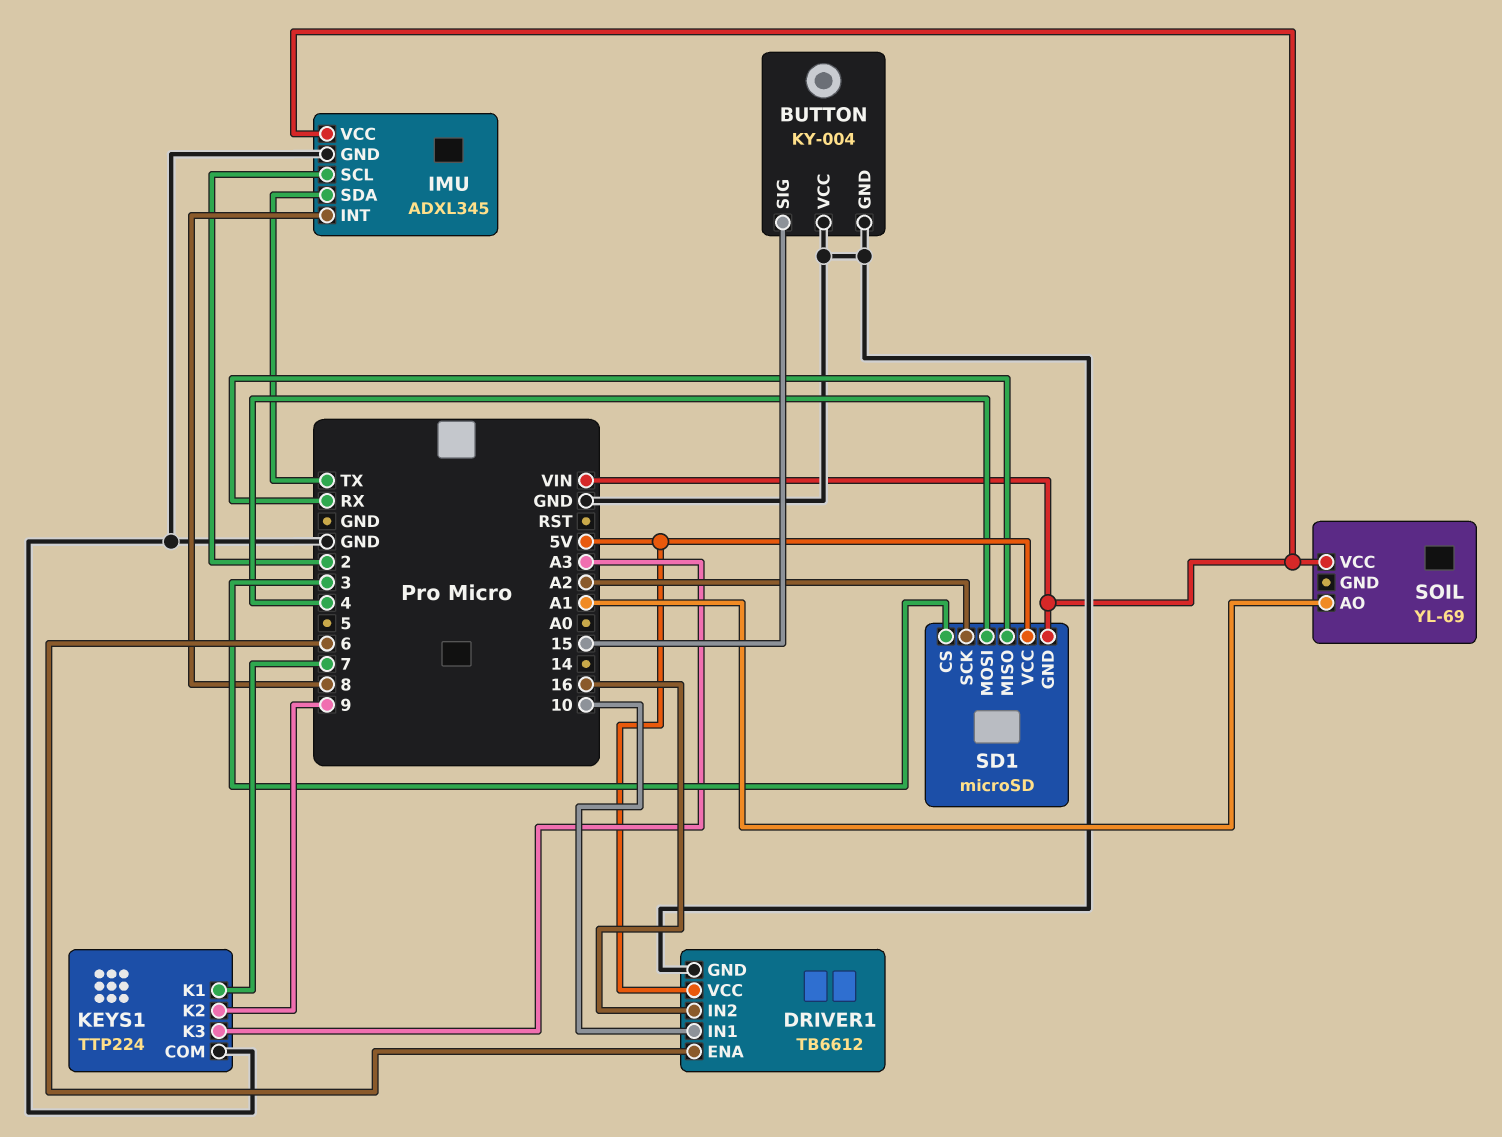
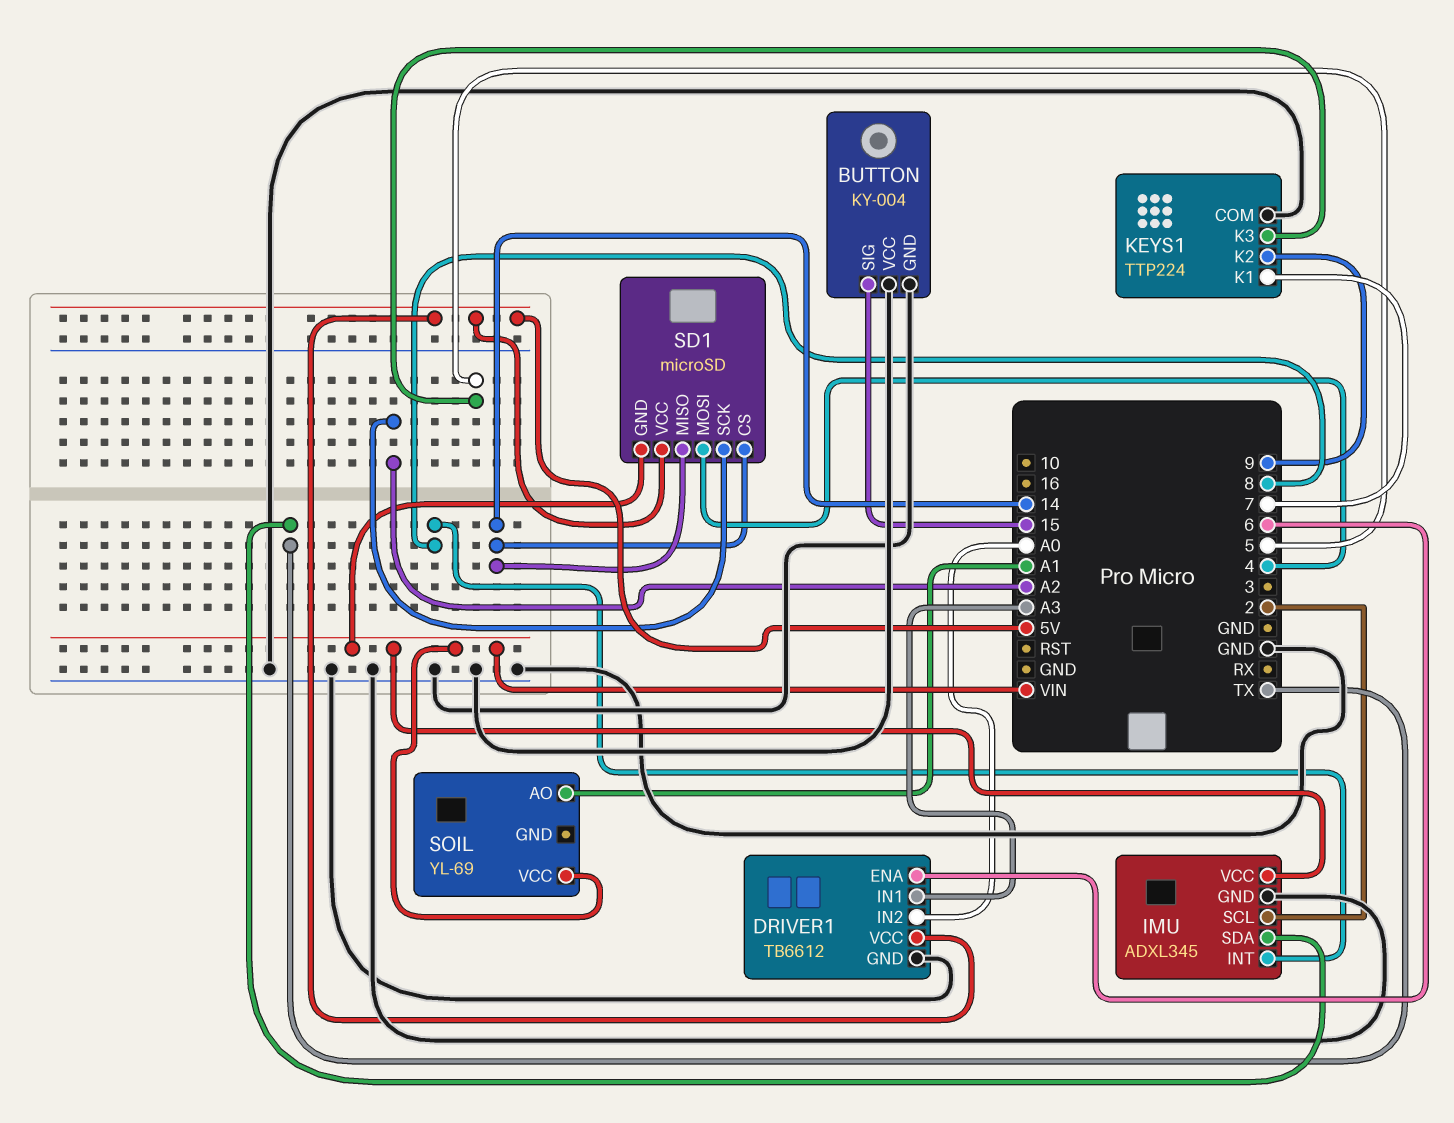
DRIVER1 pin IN1: 10 -> A3
DRIVER1 pin IN2: 16 -> A0
KEYS1 pin K3: A3 -> 5
SD1 pin CS: 3 -> 14
SD1 pin MISO: RX -> 14

